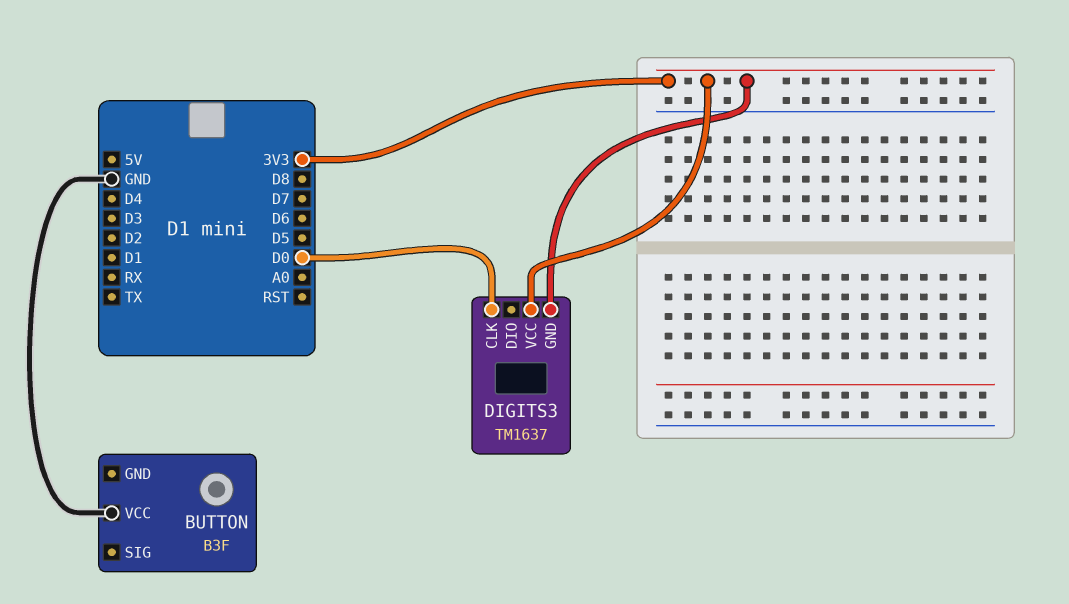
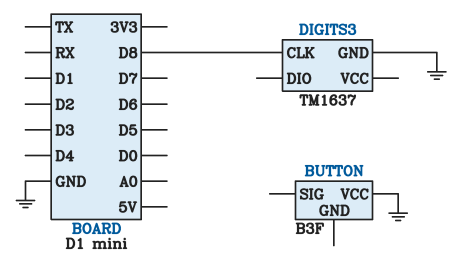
DIGITS3 pin CLK: D0 -> D8
DIGITS3 pin GND: 3V3 -> GND
DIGITS3 pin VCC: 3V3 -> none

